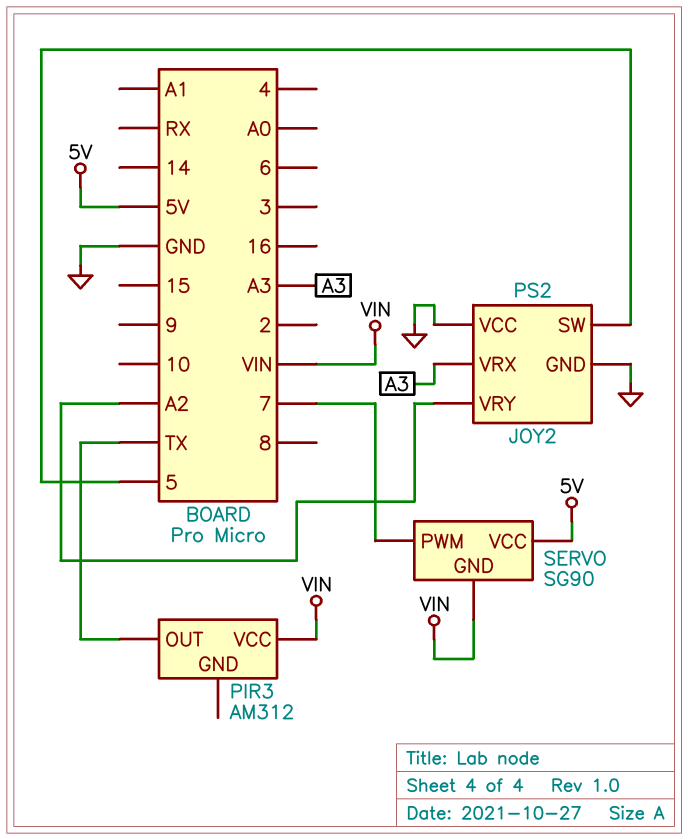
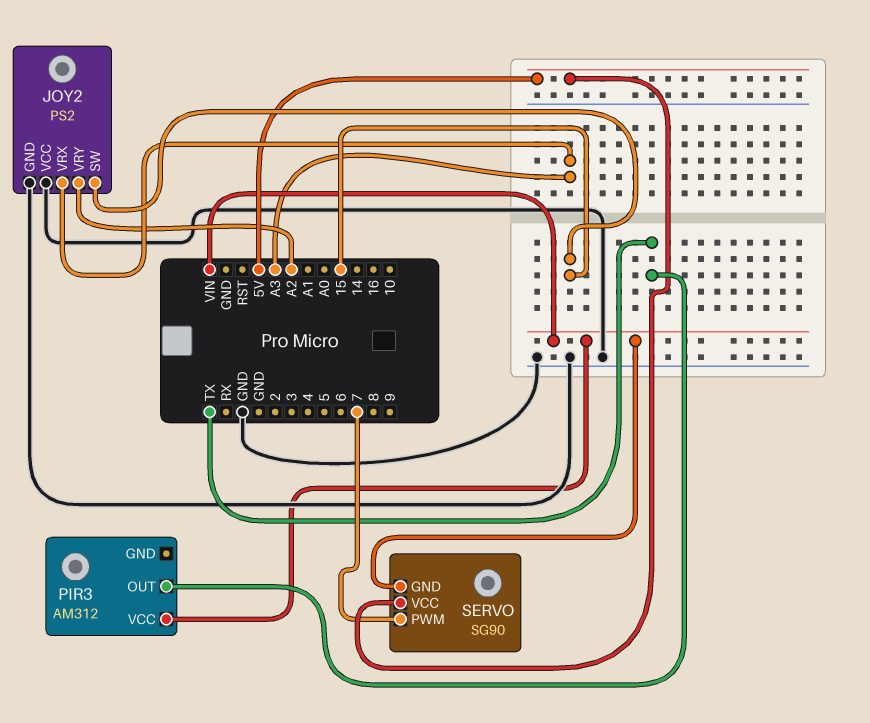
JOY2 pin SW: 5 -> 15

